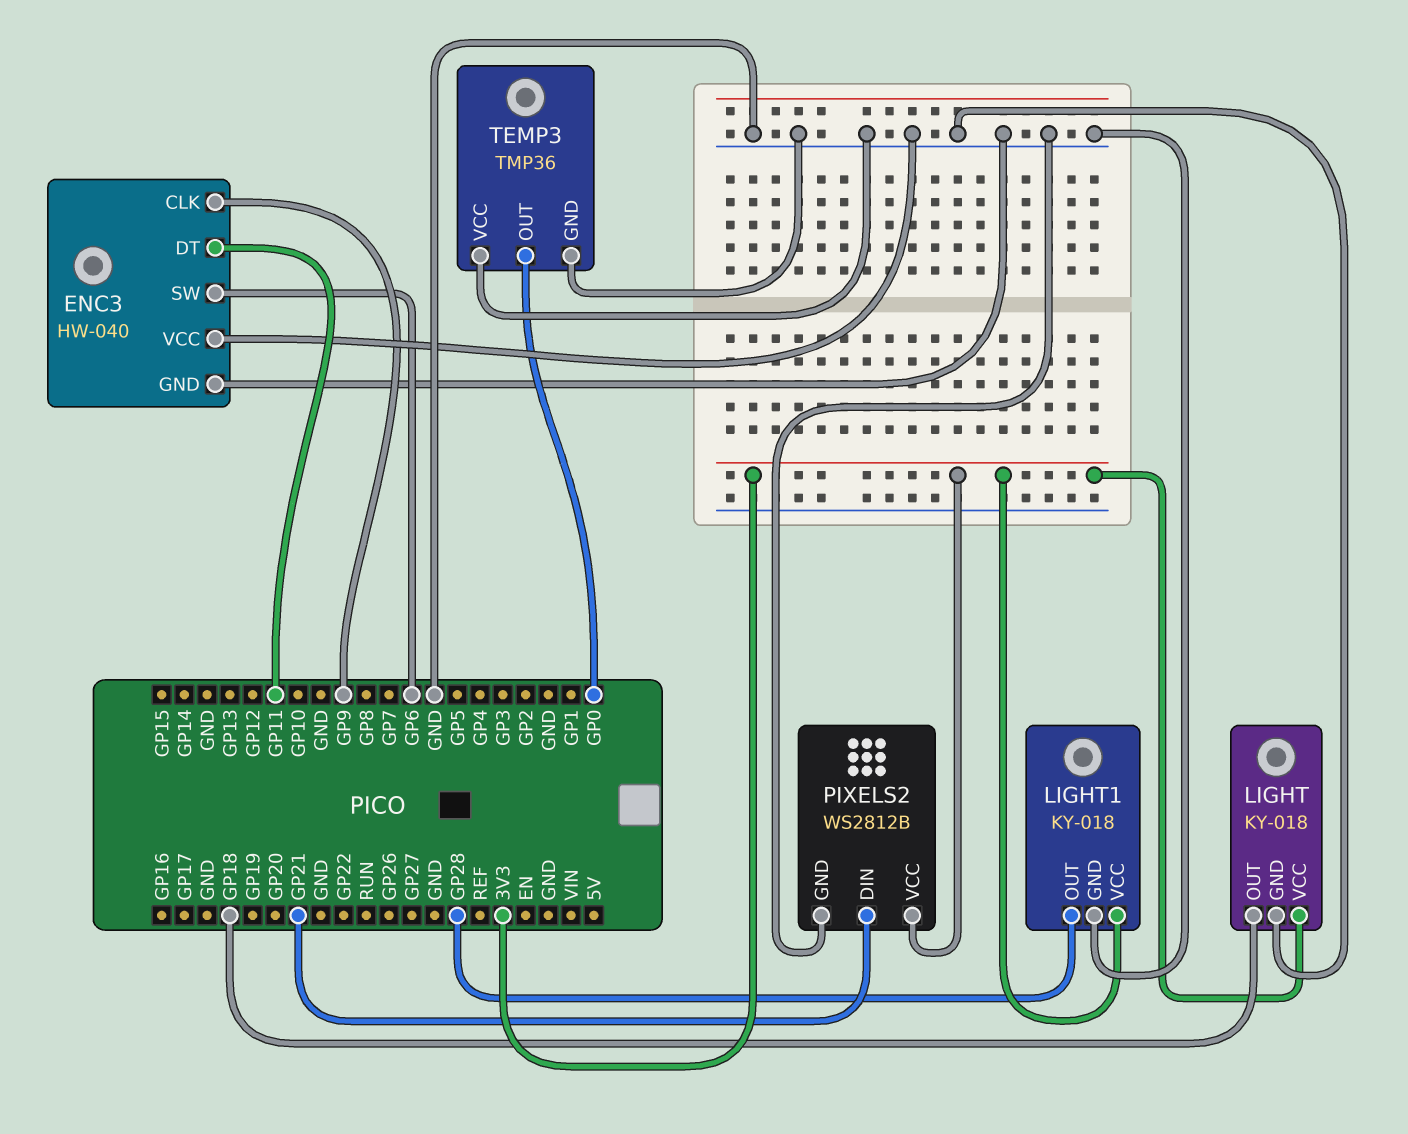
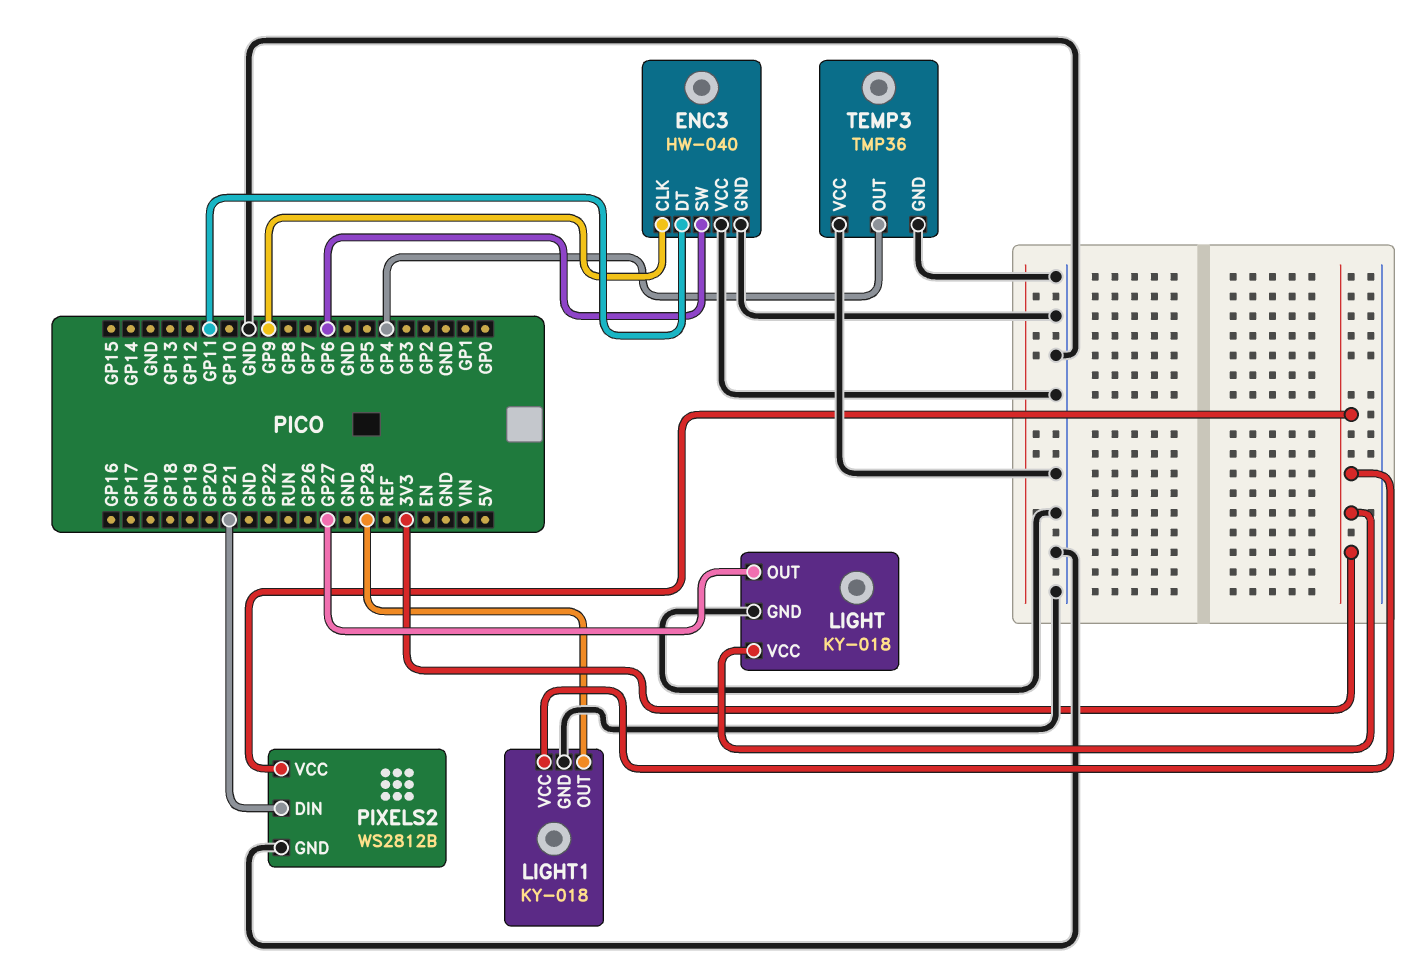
LIGHT pin OUT: GP18 -> GP27
TEMP3 pin OUT: GP0 -> GP4

